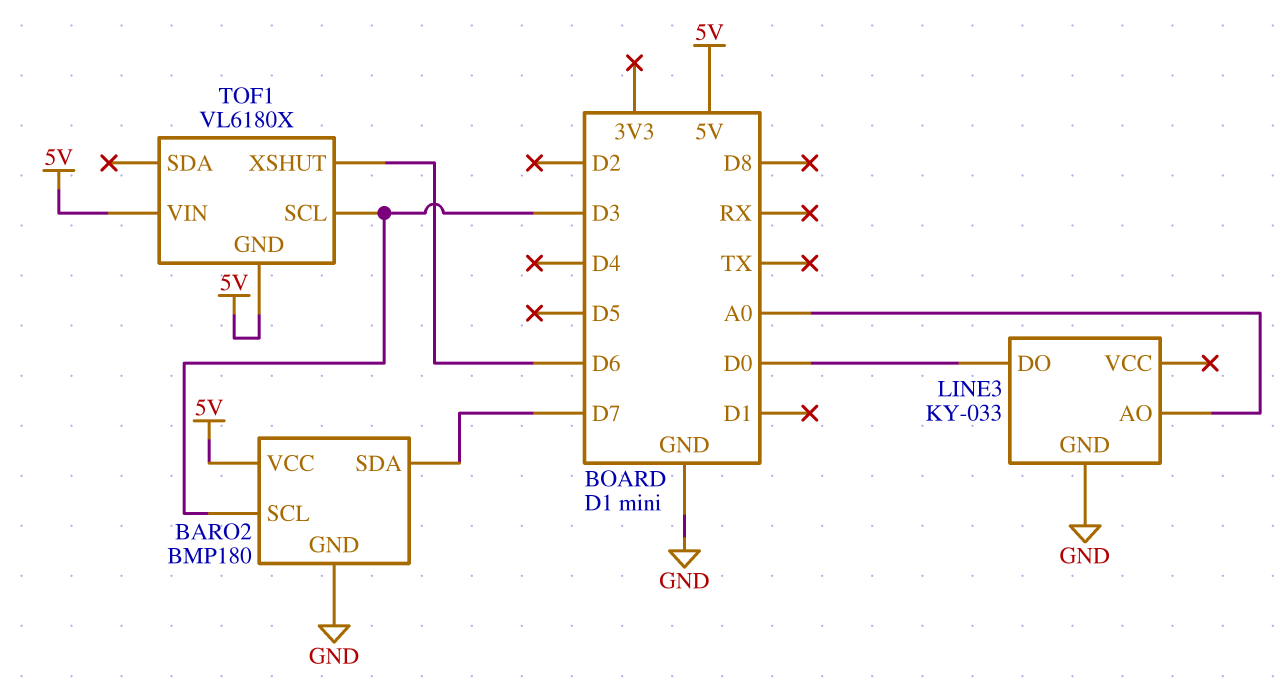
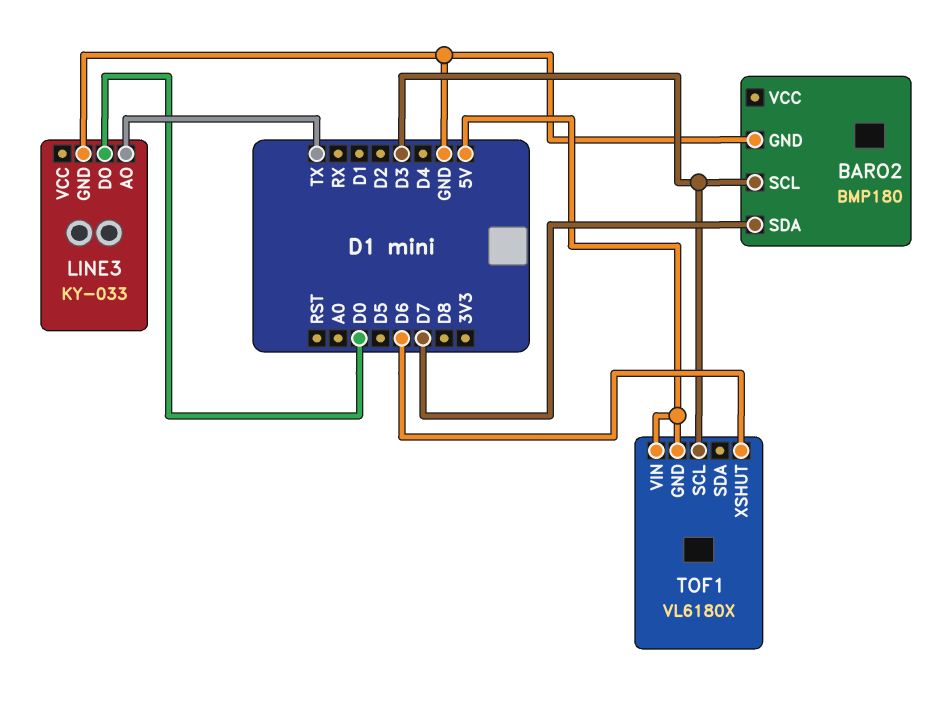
BARO2 pin VCC: 5V -> none
LINE3 pin AO: A0 -> TX

